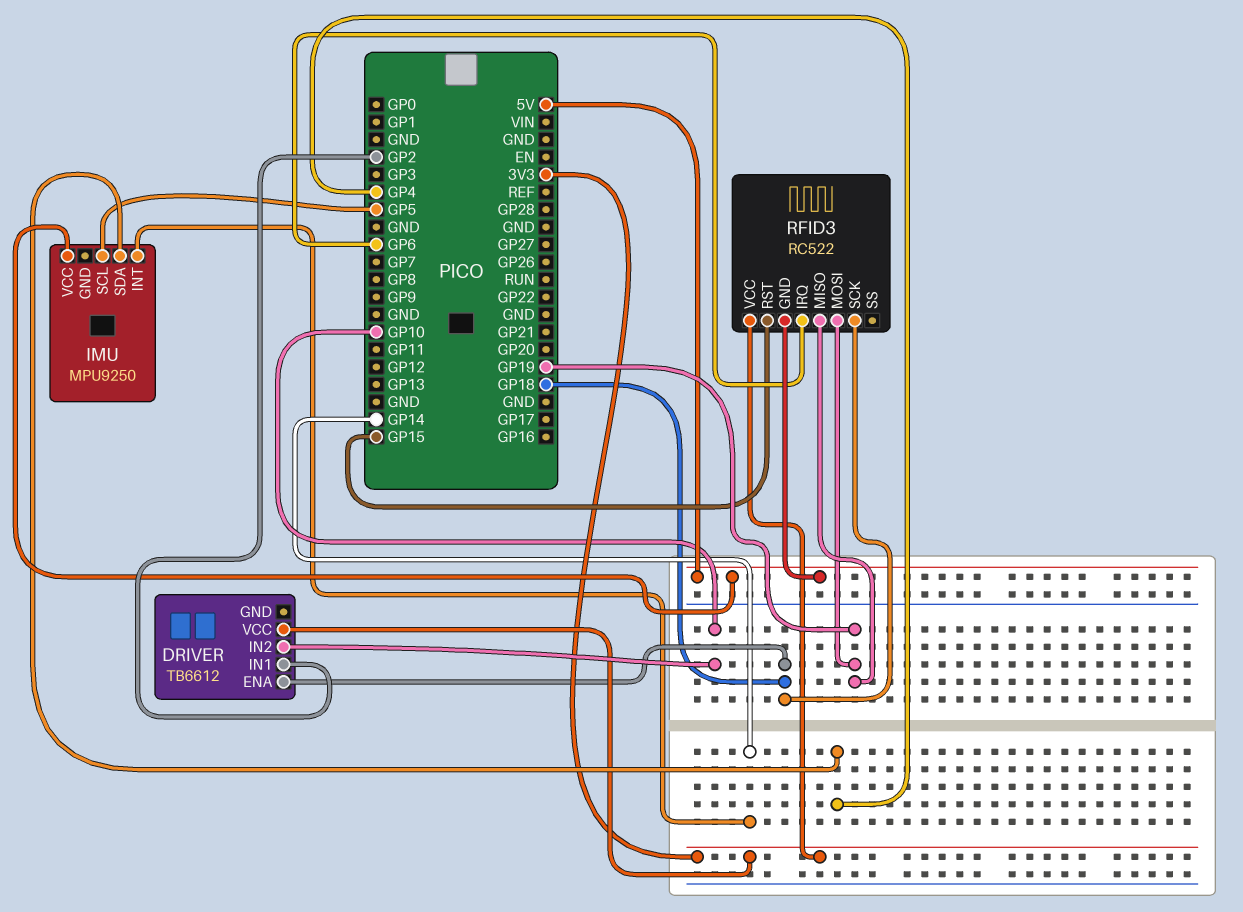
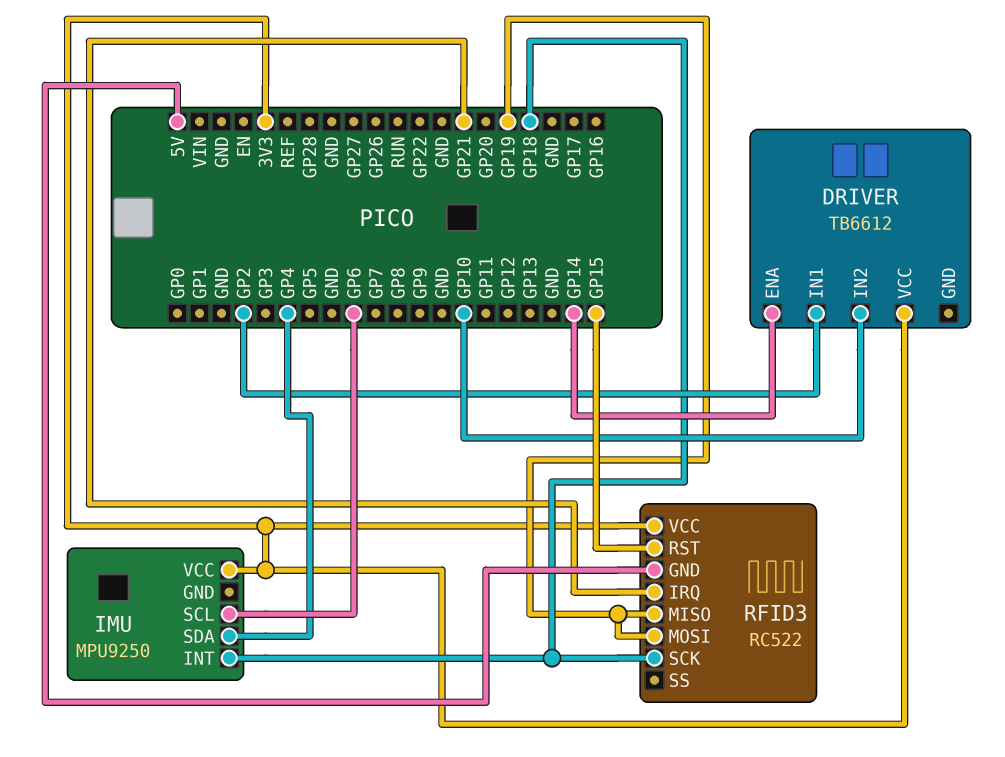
DRIVER pin ENA: GP18 -> GP14
IMU pin INT: GP14 -> GP18
IMU pin SCL: GP5 -> GP6
IMU pin VCC: 5V -> 3V3
RFID3 pin IRQ: GP6 -> GP21

